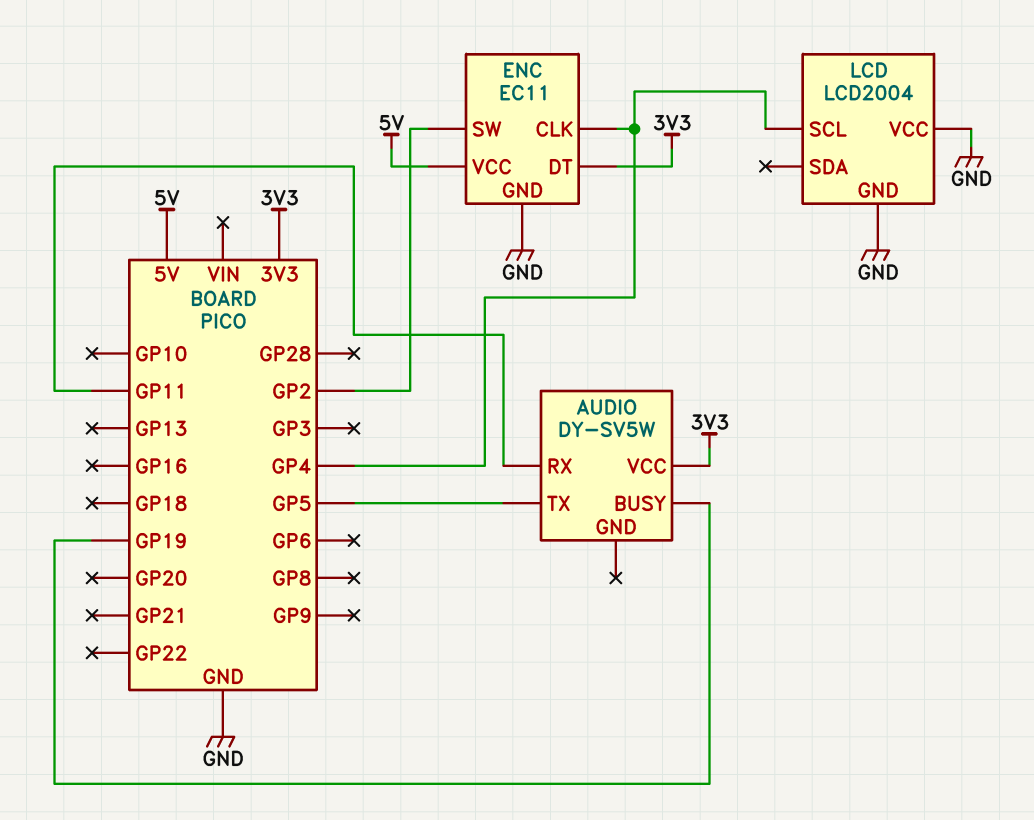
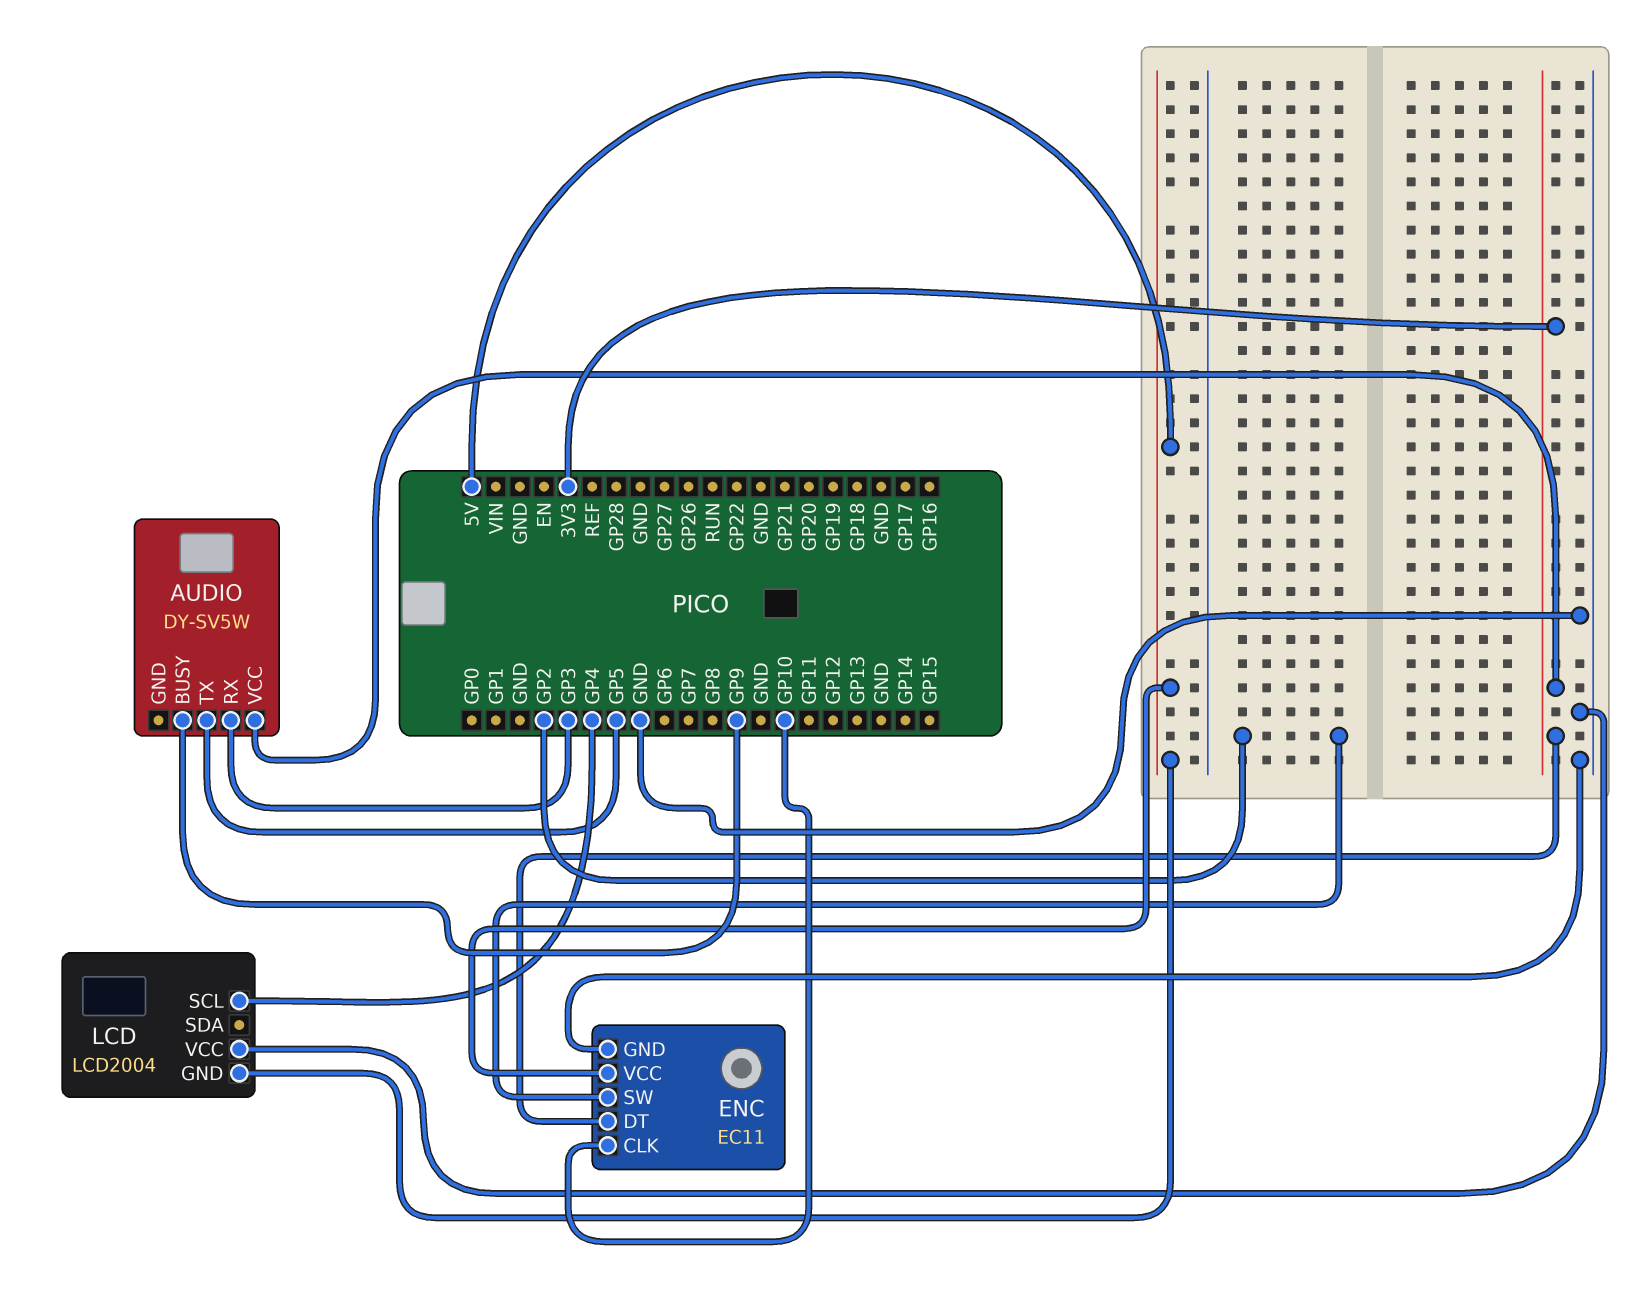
AUDIO pin BUSY: GP19 -> GP9
AUDIO pin RX: GP11 -> GP3
ENC pin CLK: GP4 -> GP10
LCD pin GND: GND -> 5V

